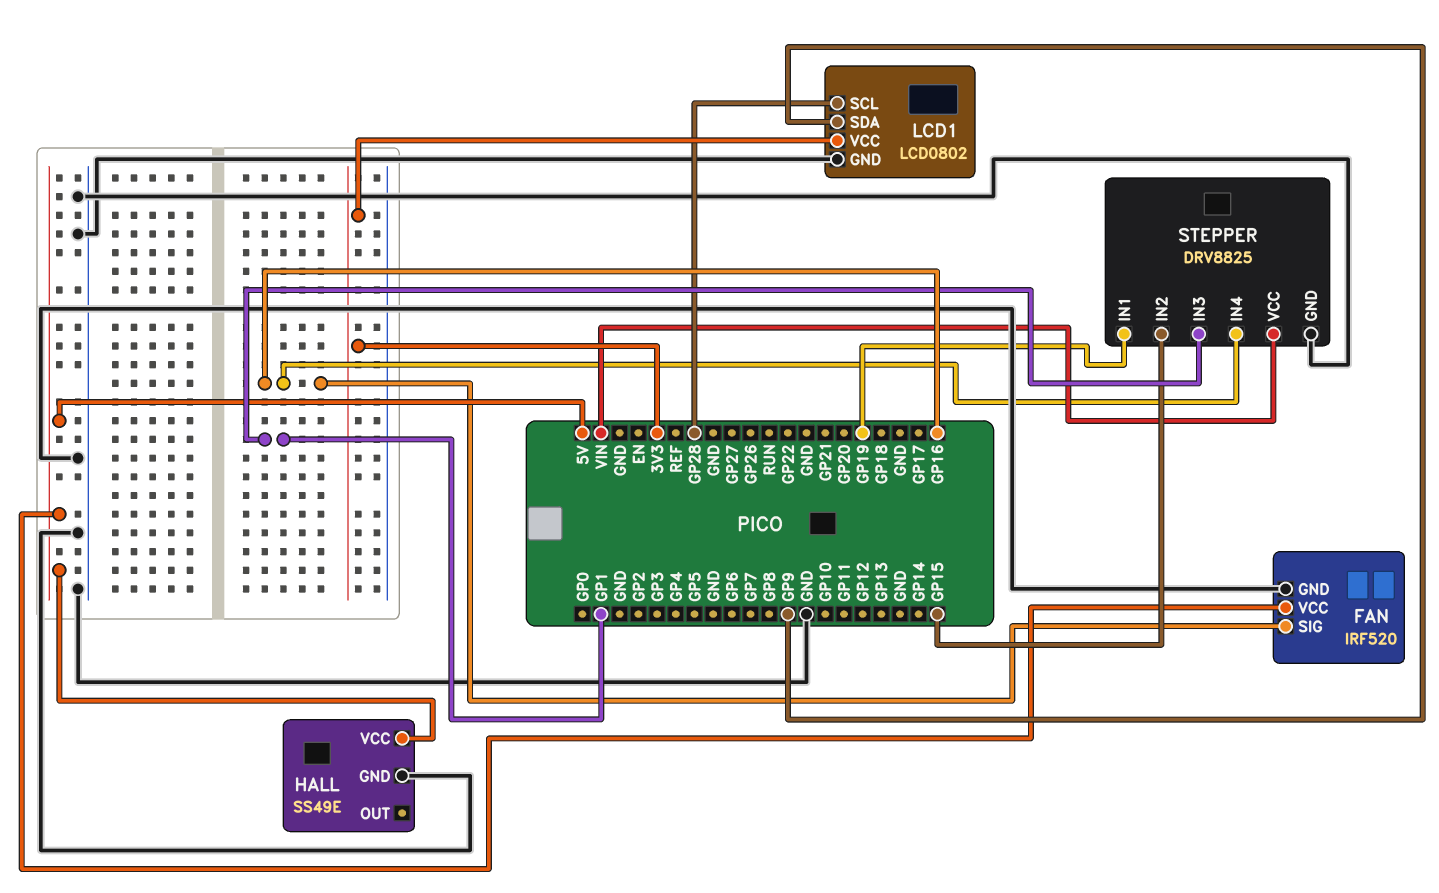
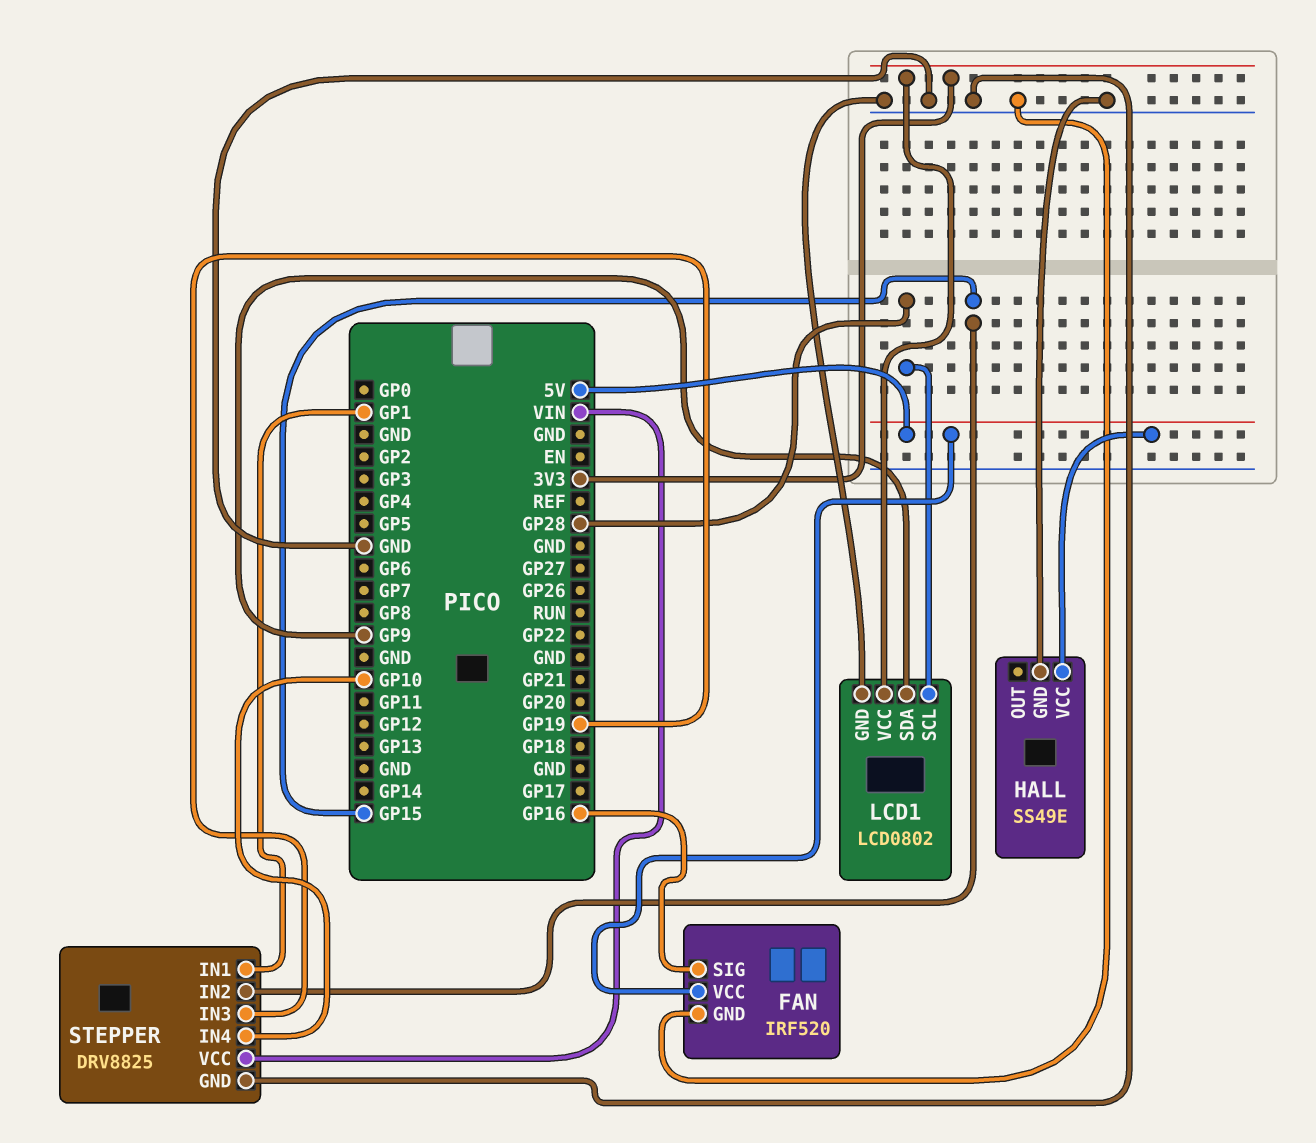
STEPPER pin IN1: GP19 -> GP1
STEPPER pin IN3: GP1 -> GP19
STEPPER pin IN4: GP16 -> GP10

